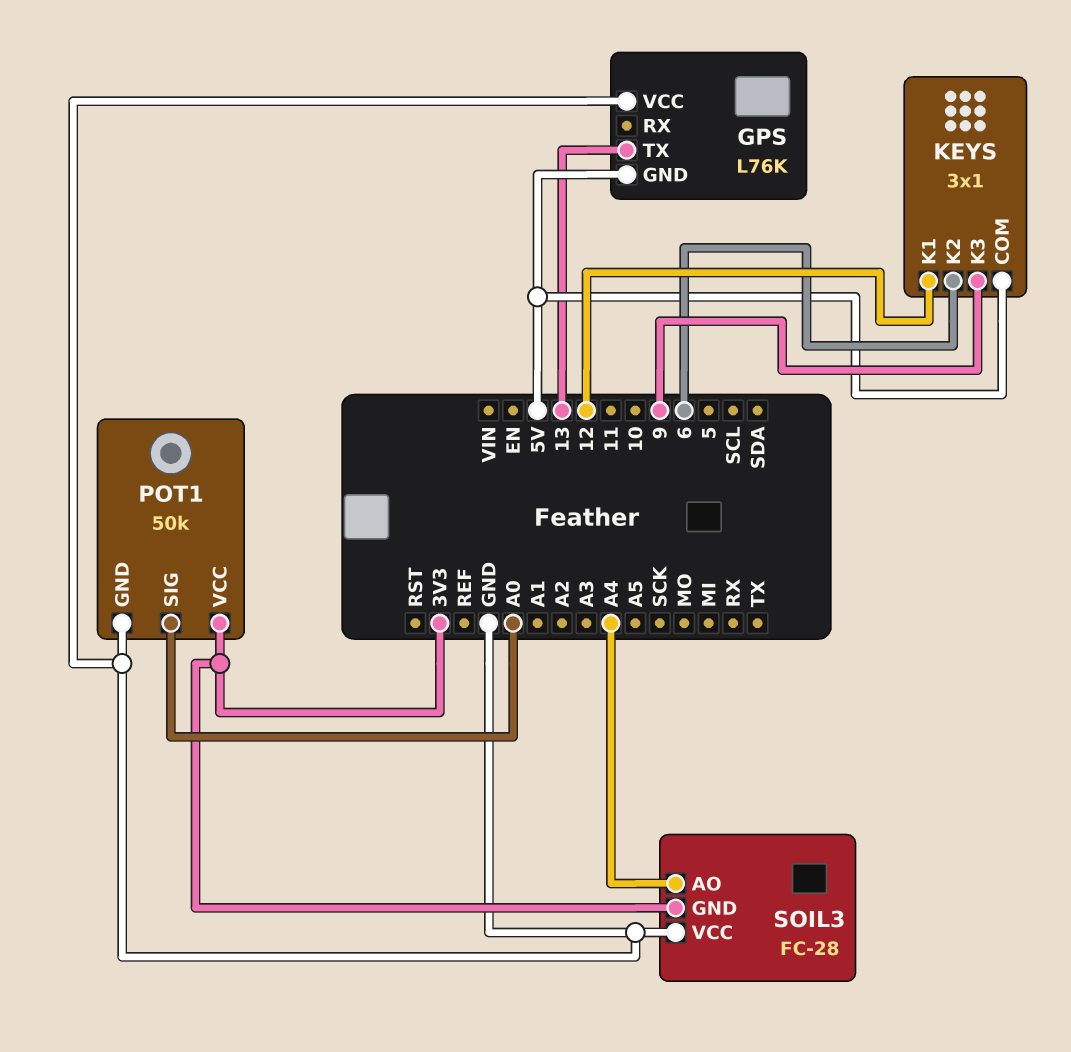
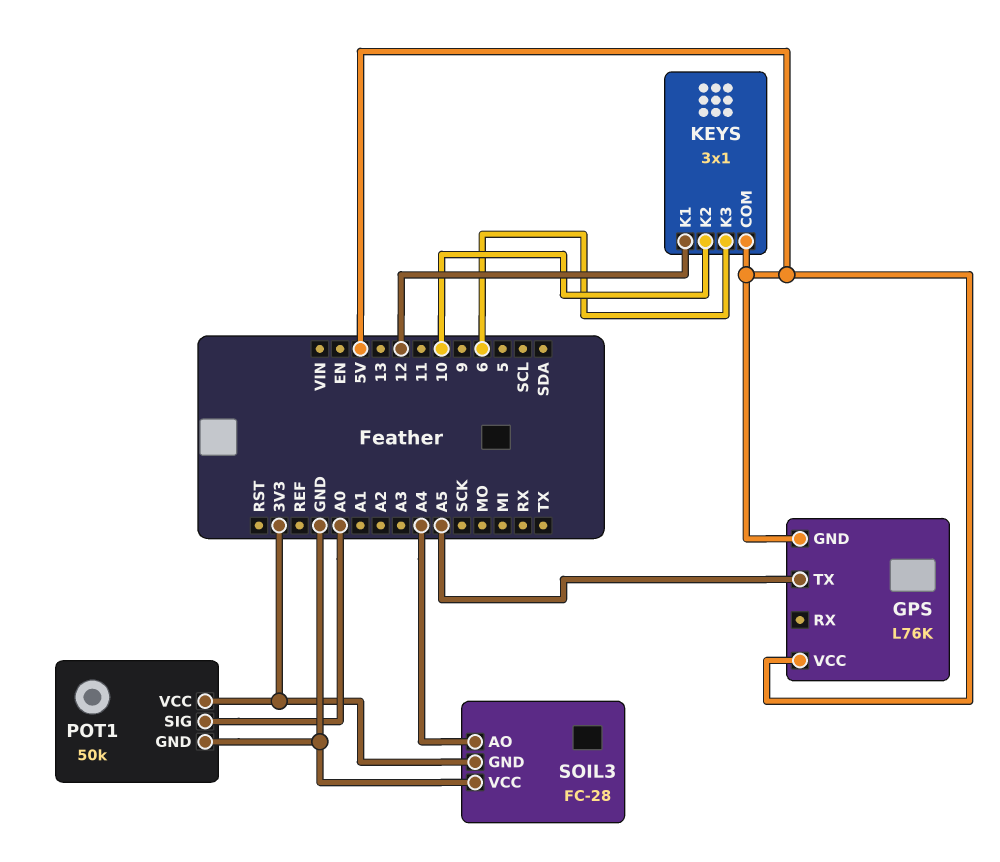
GPS pin TX: 13 -> A5
GPS pin VCC: GND -> 5V
KEYS pin K2: 6 -> 10
KEYS pin K3: 9 -> 6

